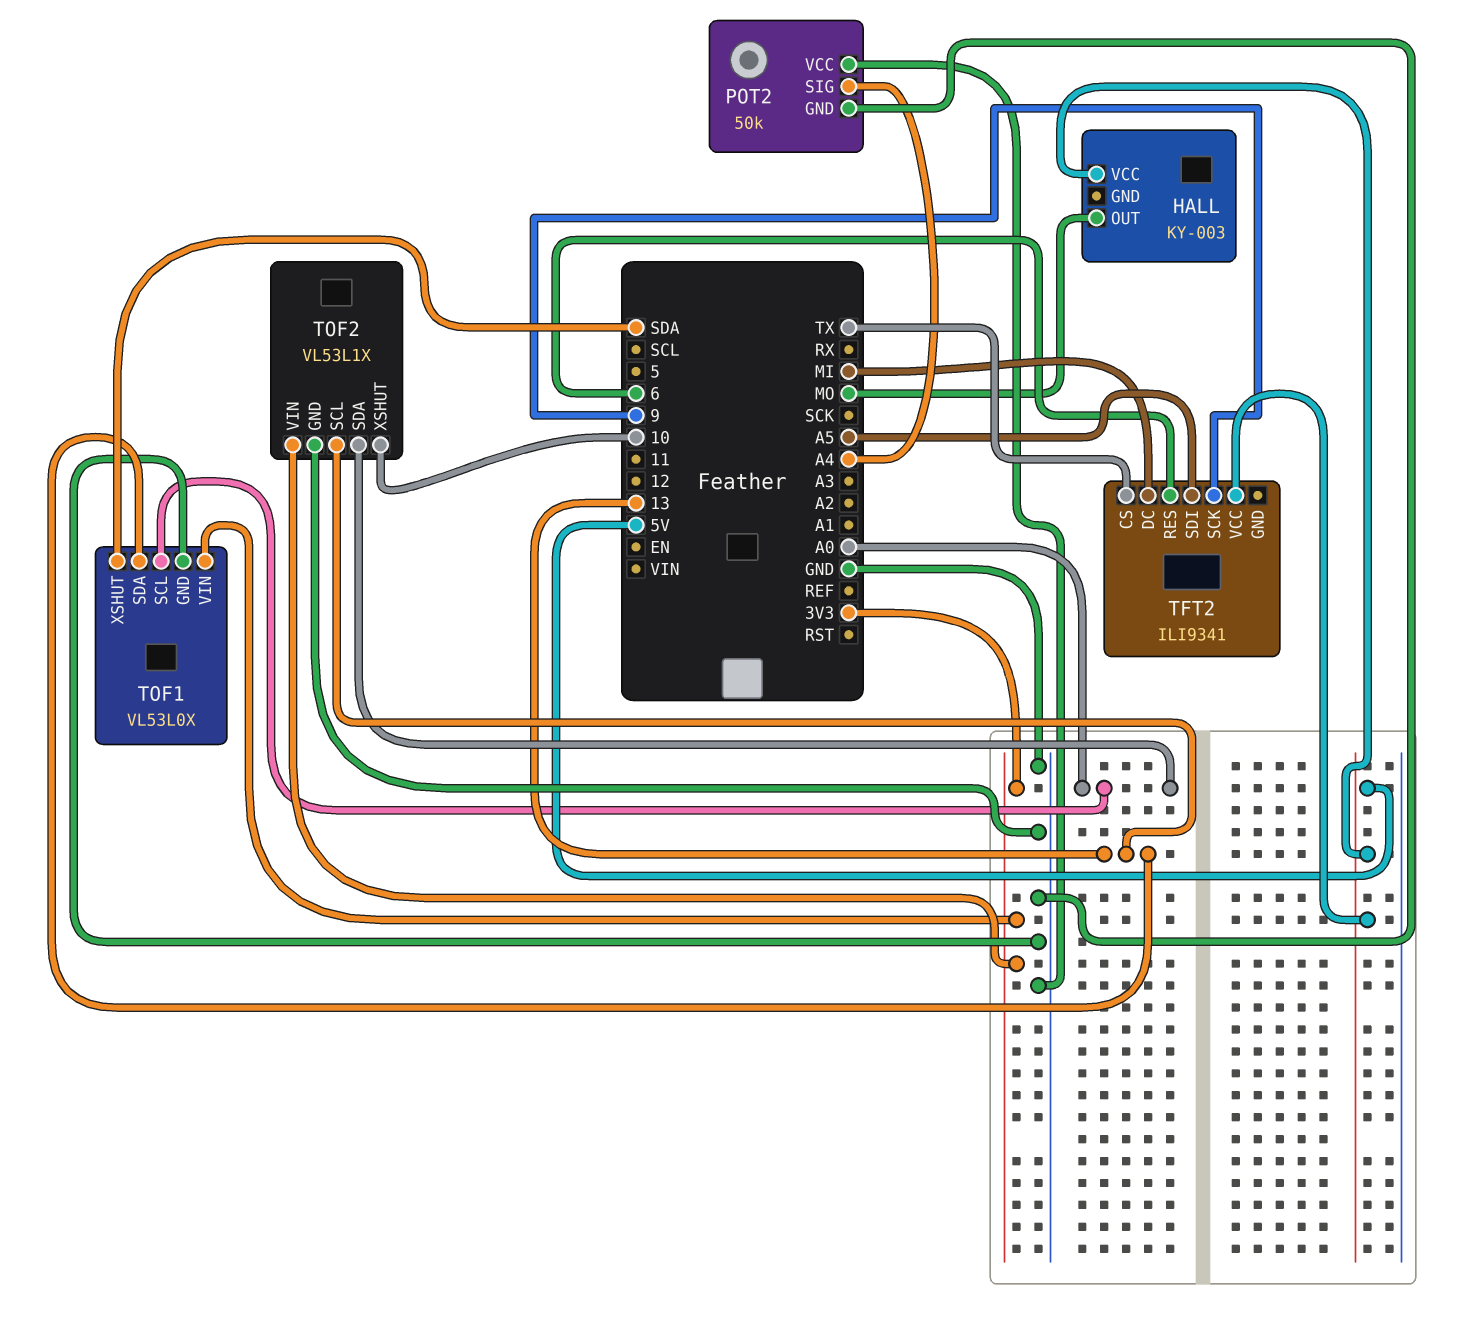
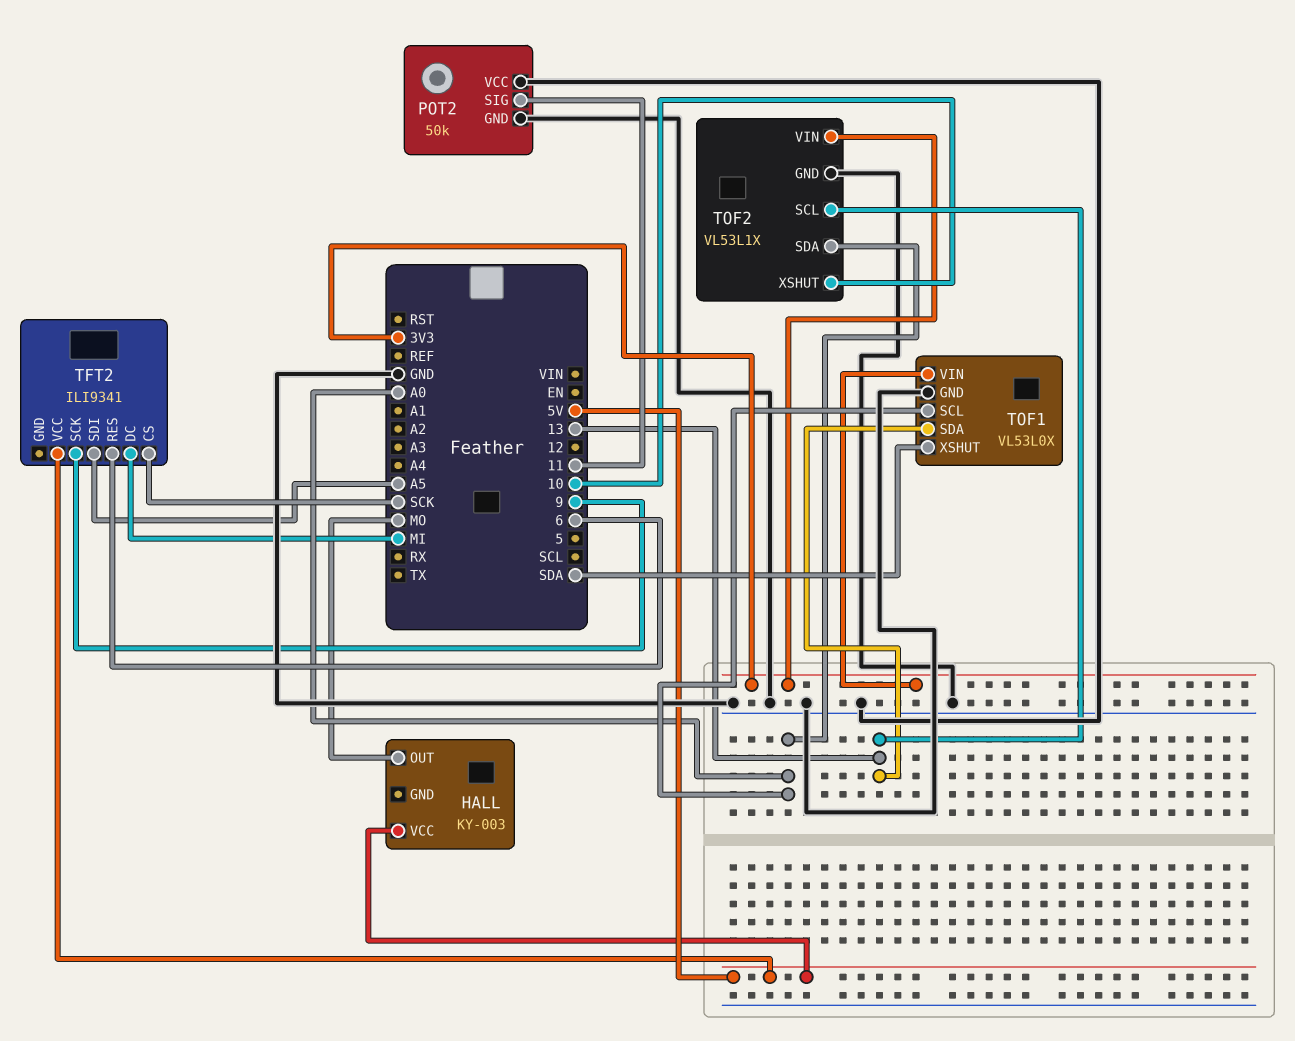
POT2 pin SIG: A4 -> 11
TFT2 pin CS: TX -> SCK

